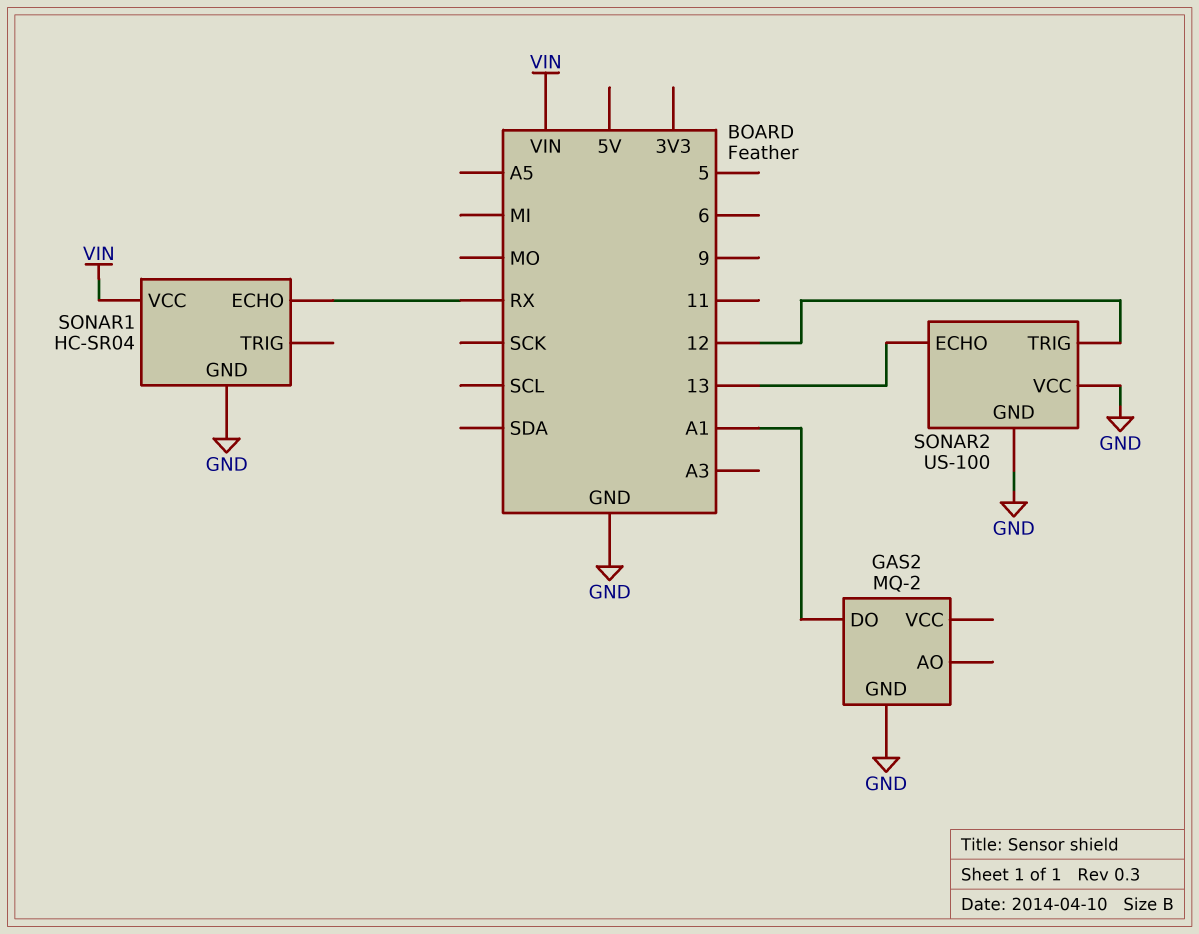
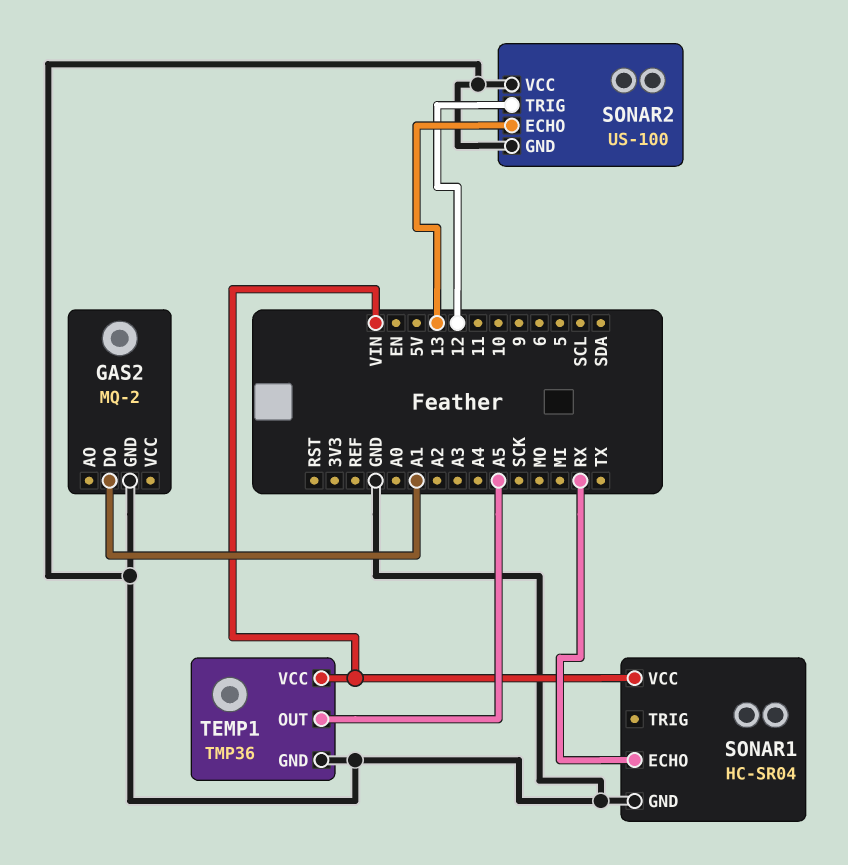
TEMP1: none -> TMP36
TEMP1 pin GND: none -> GND
TEMP1 pin OUT: none -> A5
TEMP1 pin VCC: none -> VIN

